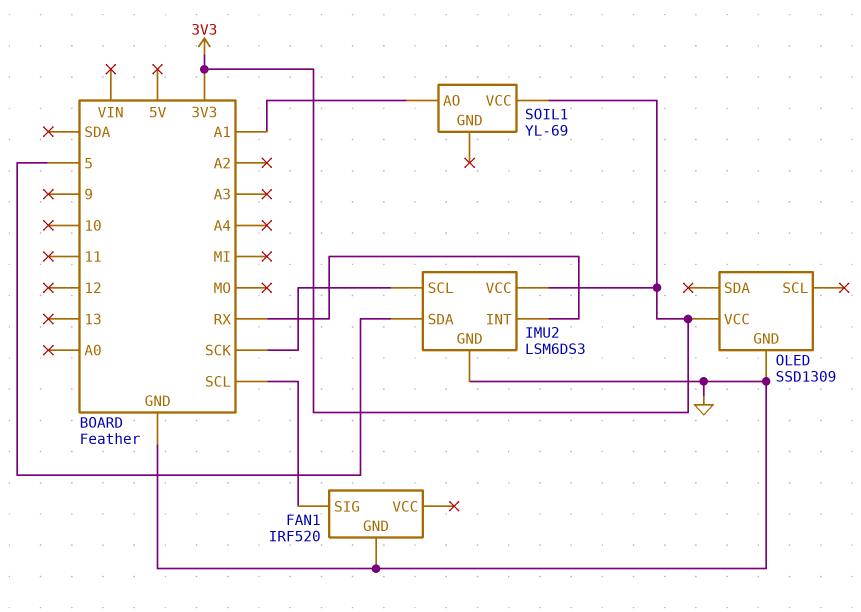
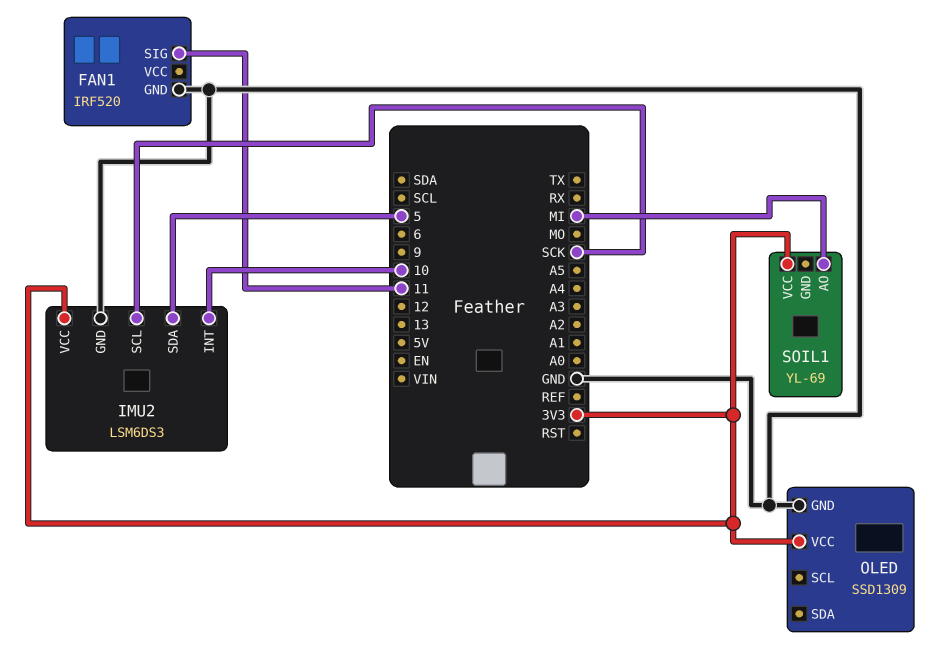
FAN1 pin SIG: SCL -> 11
IMU2 pin INT: RX -> 10
SOIL1 pin AO: A1 -> MI

